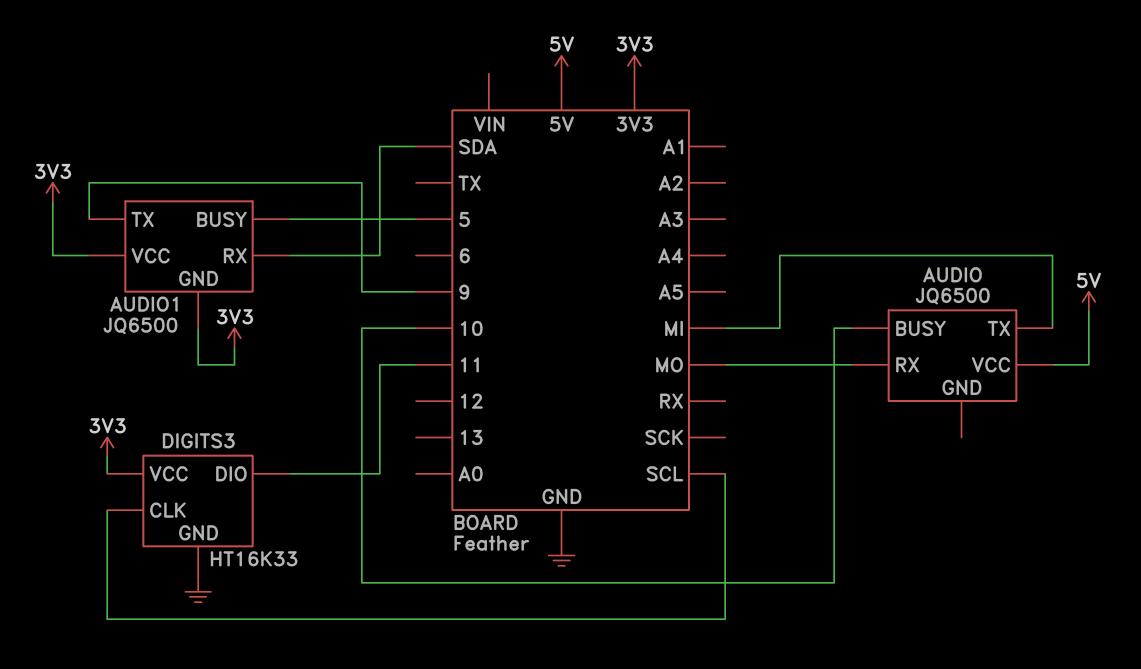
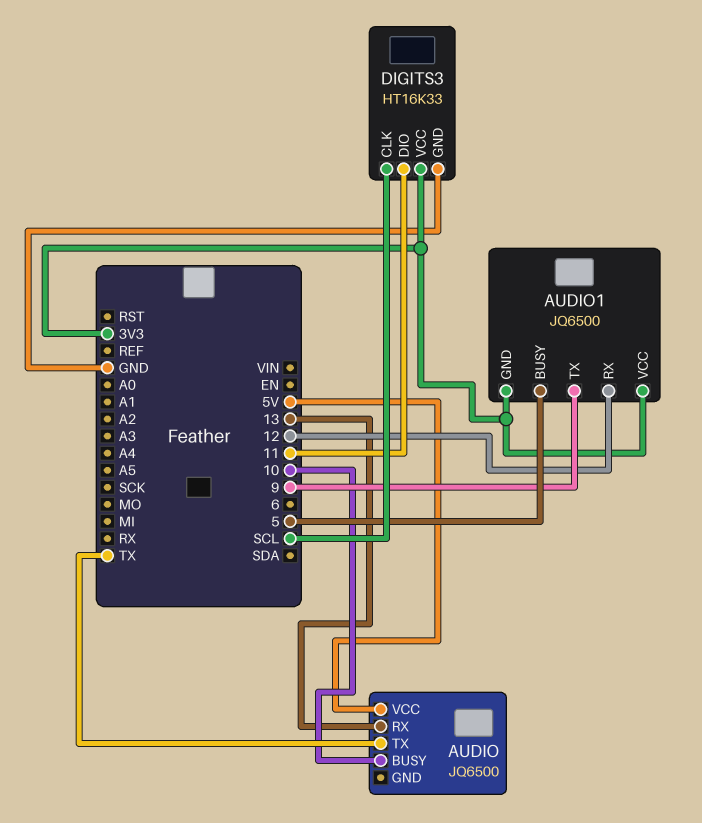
AUDIO pin RX: MO -> 13
AUDIO pin TX: MI -> TX
AUDIO1 pin RX: SDA -> 12

